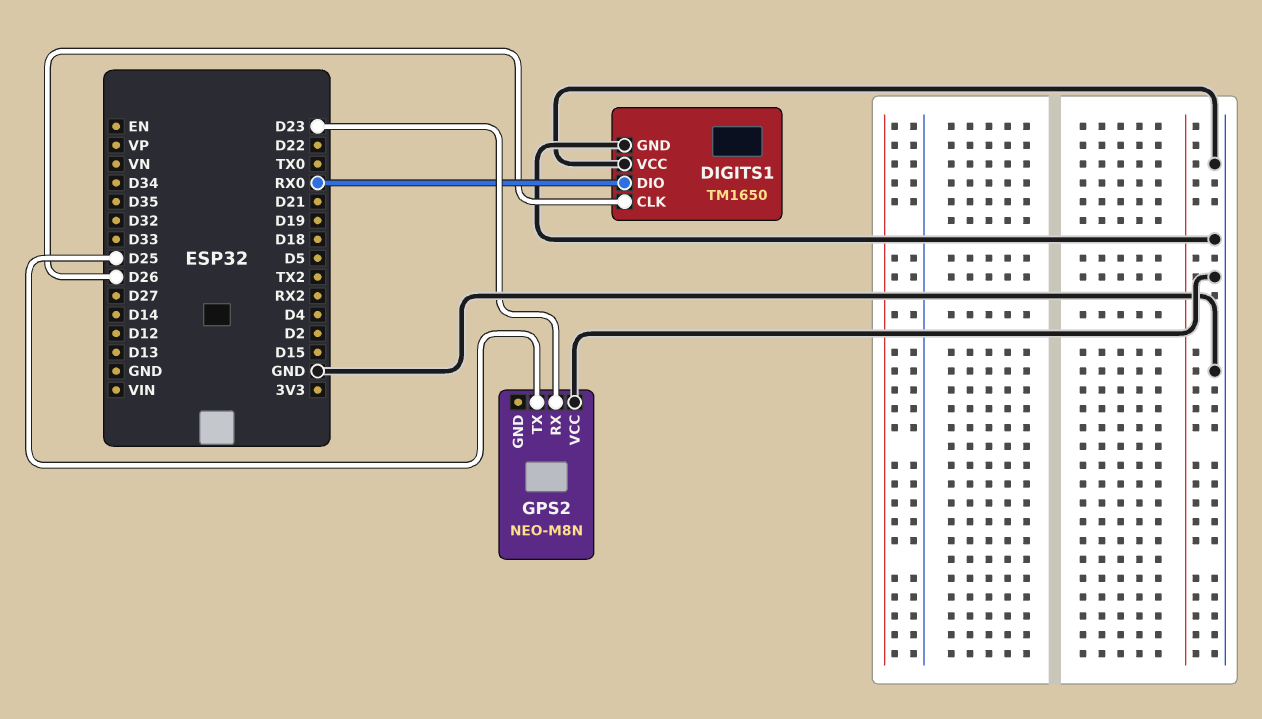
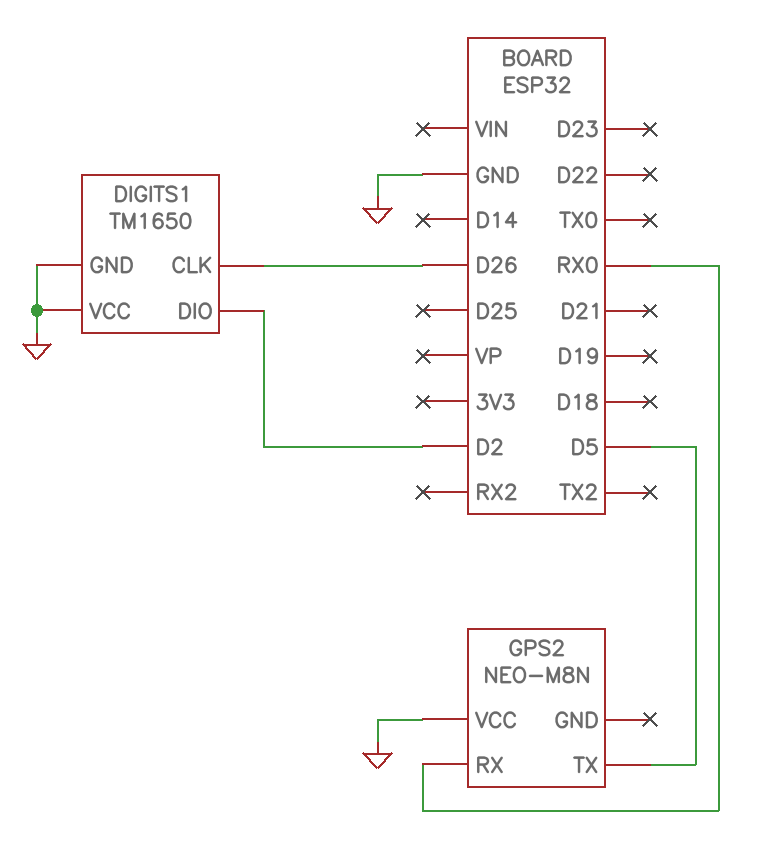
DIGITS1 pin DIO: RX0 -> D2
GPS2 pin RX: D23 -> RX0
GPS2 pin TX: D25 -> D5

